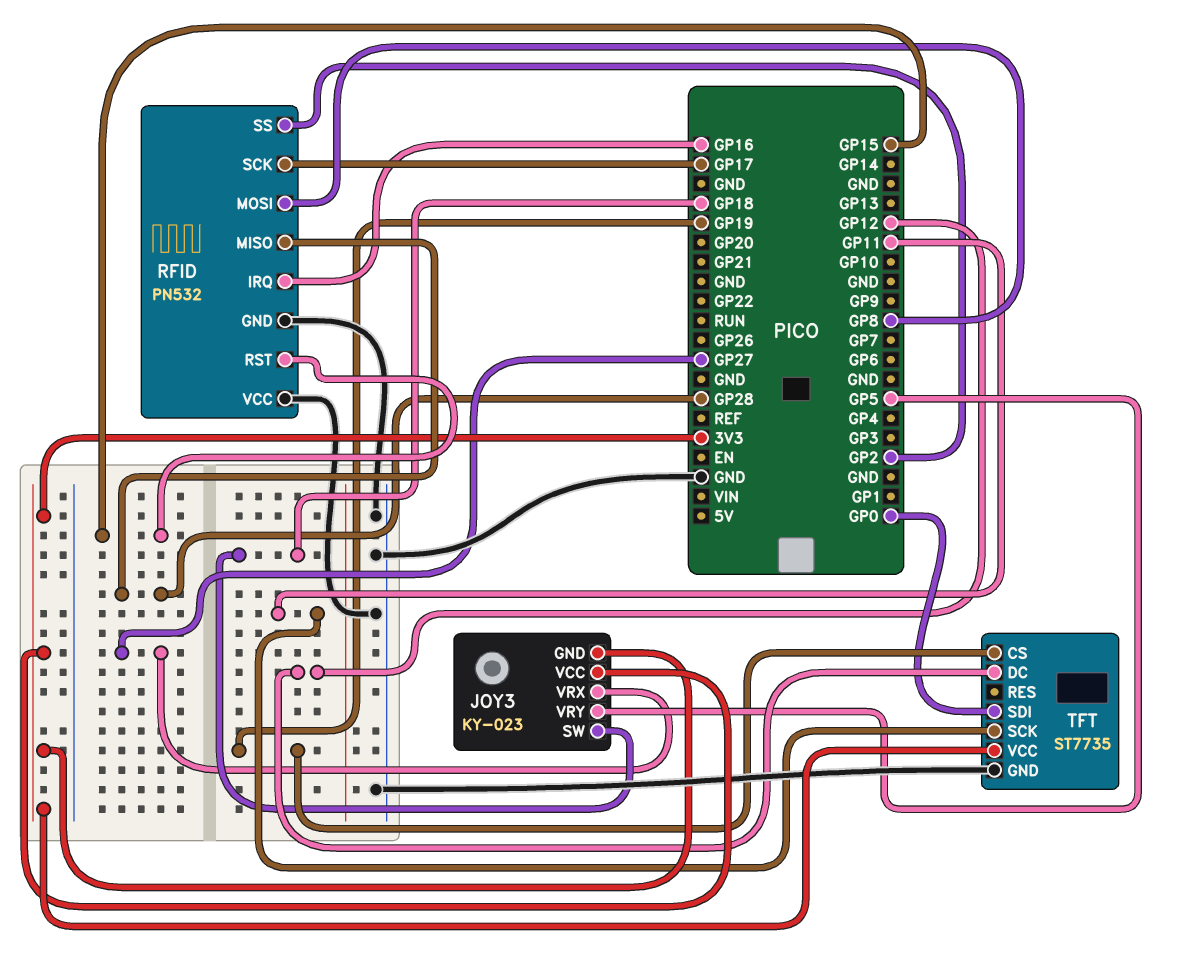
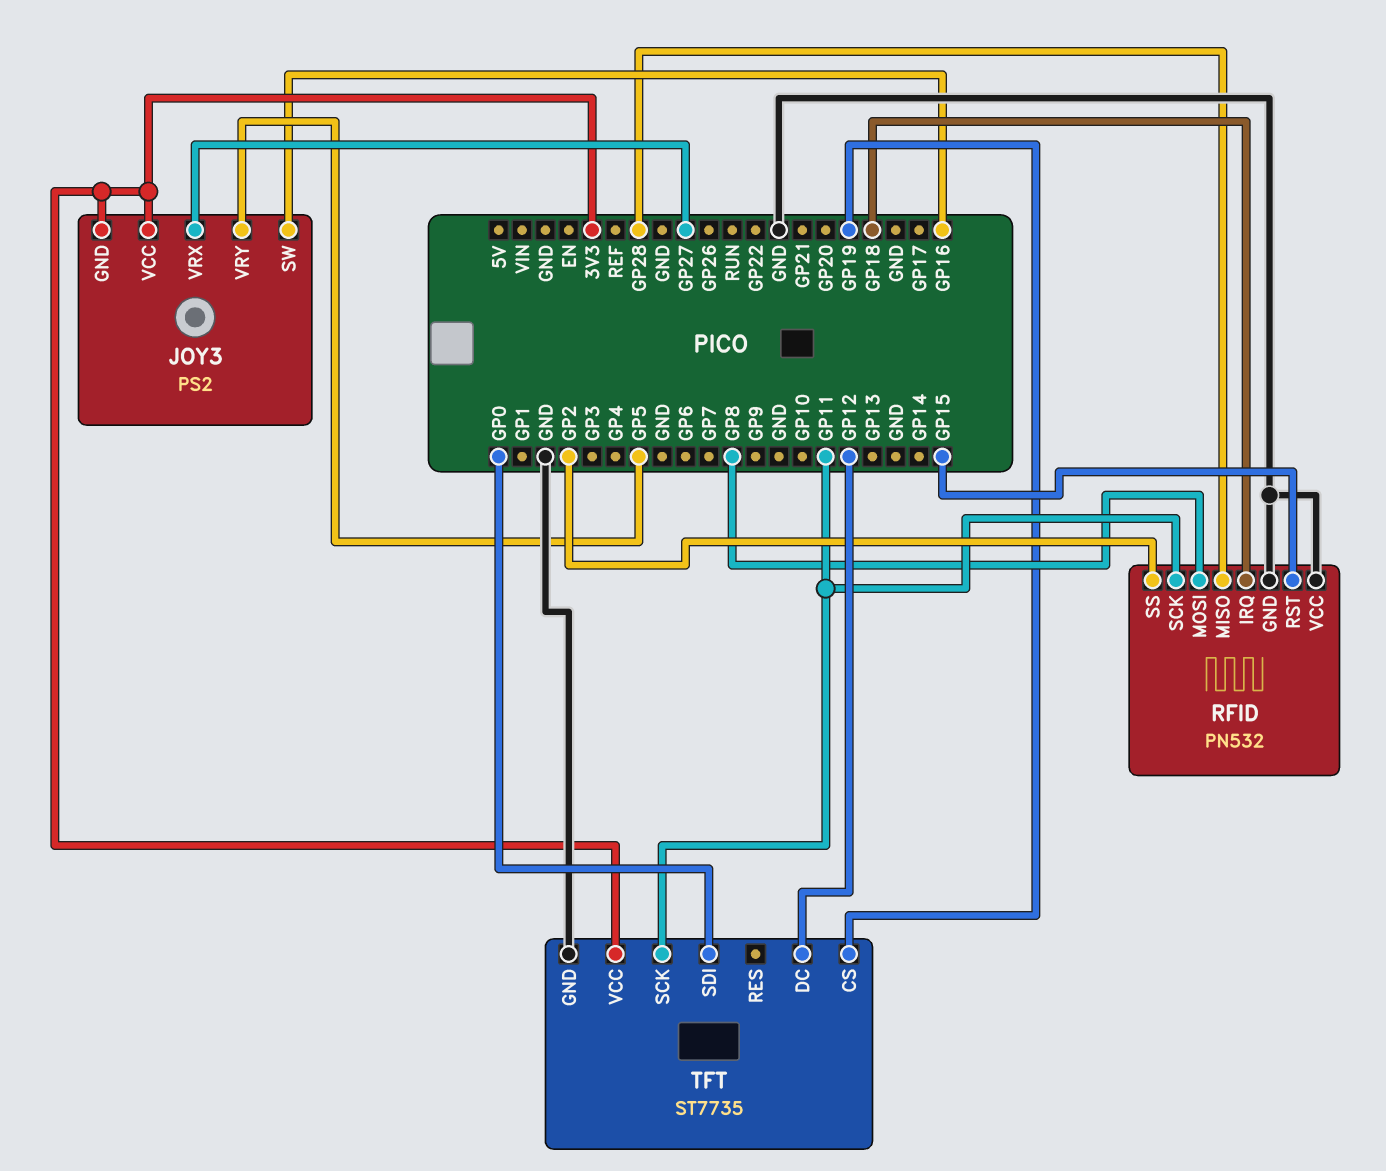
JOY3: KY-023 -> PS2
JOY3 pin SW: GP18 -> GP16
RFID pin IRQ: GP16 -> GP18
RFID pin SCK: GP17 -> GP11

